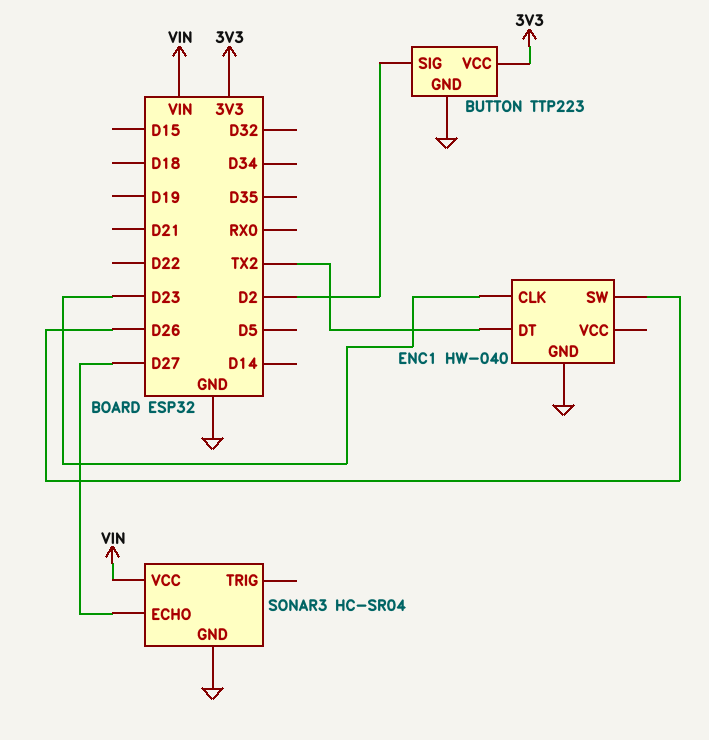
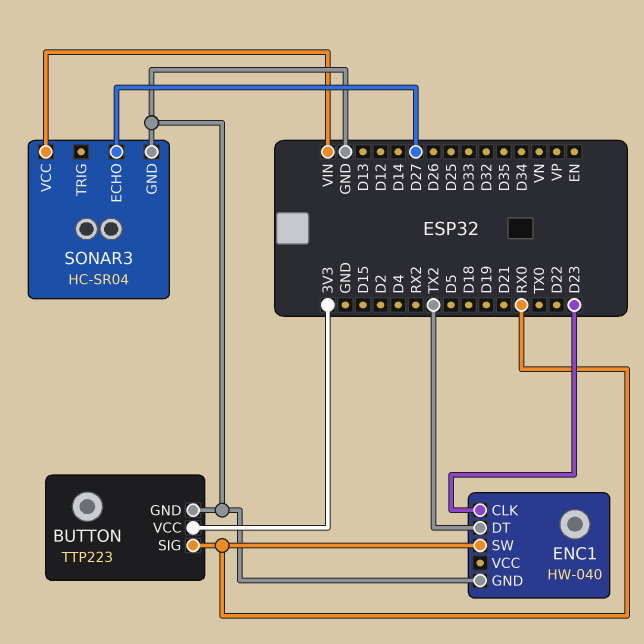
BUTTON pin SIG: D2 -> RX0
ENC1 pin SW: D26 -> RX0

